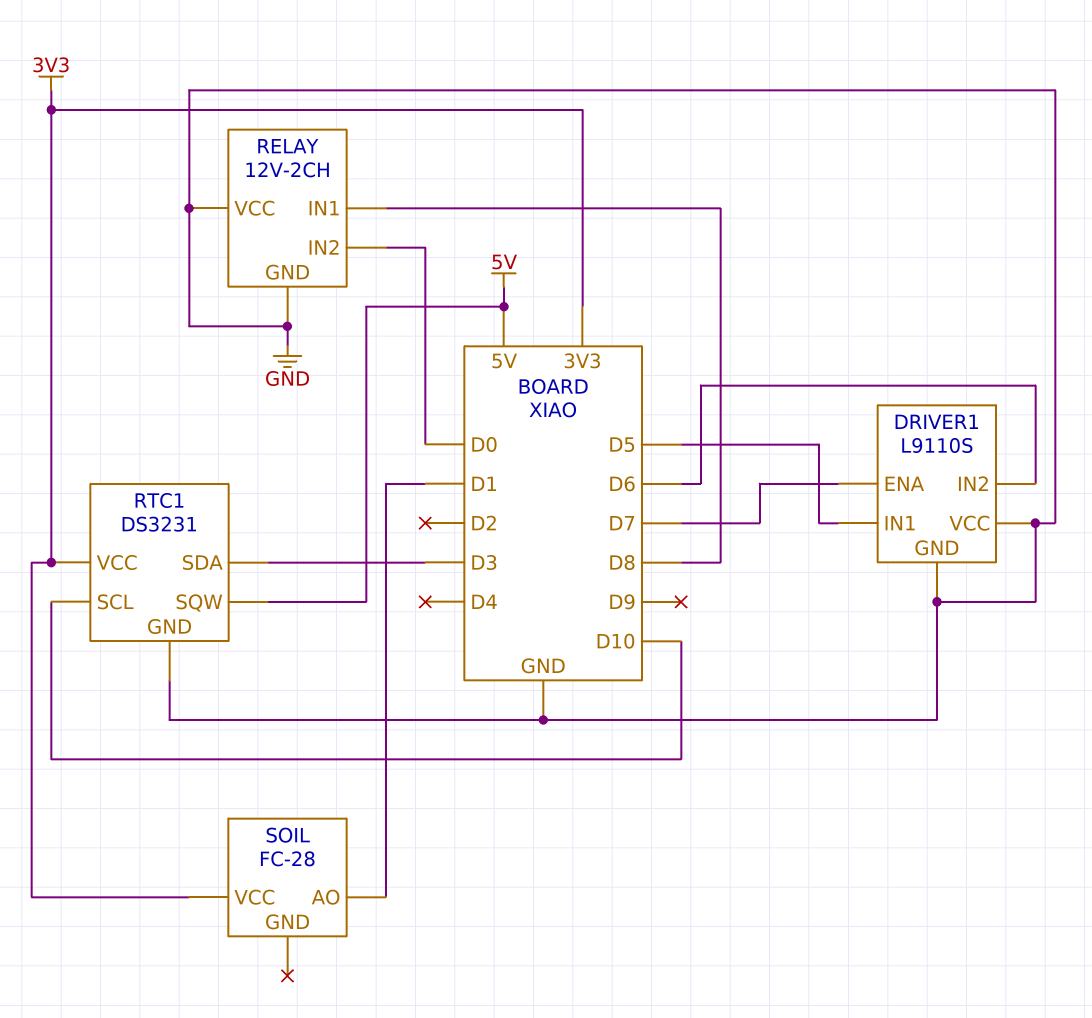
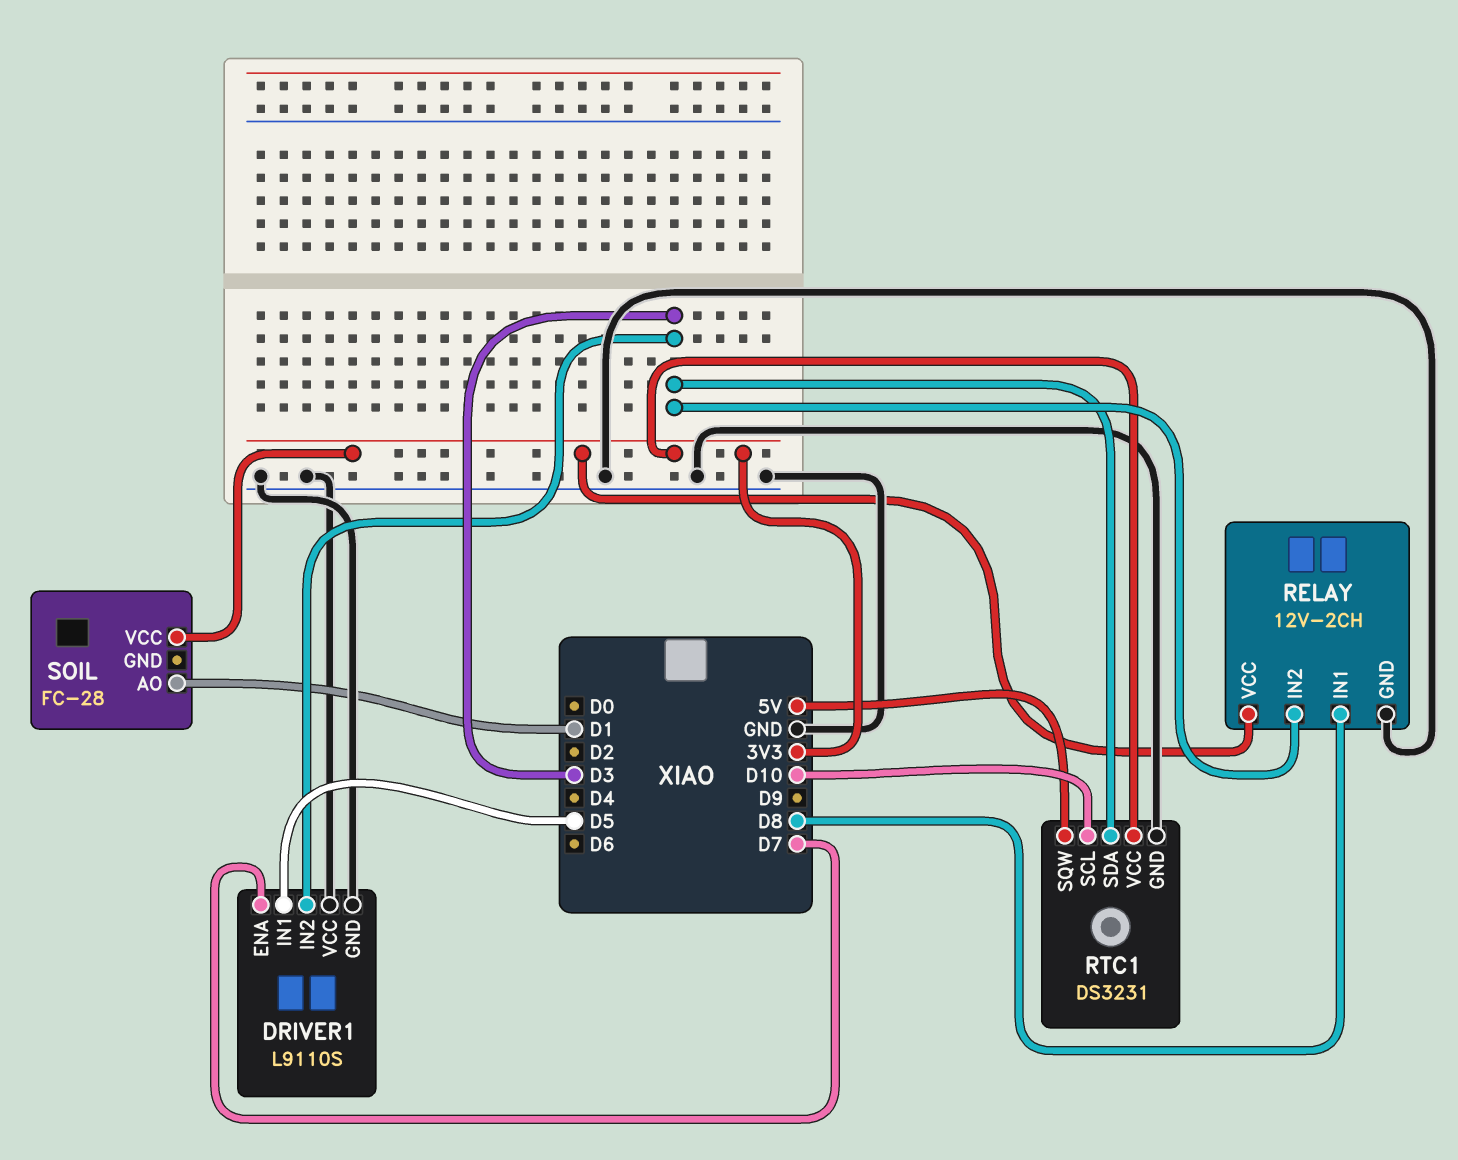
DRIVER1 pin IN2: D6 -> D3
RELAY pin IN2: D0 -> D3
RELAY pin VCC: GND -> 3V3

